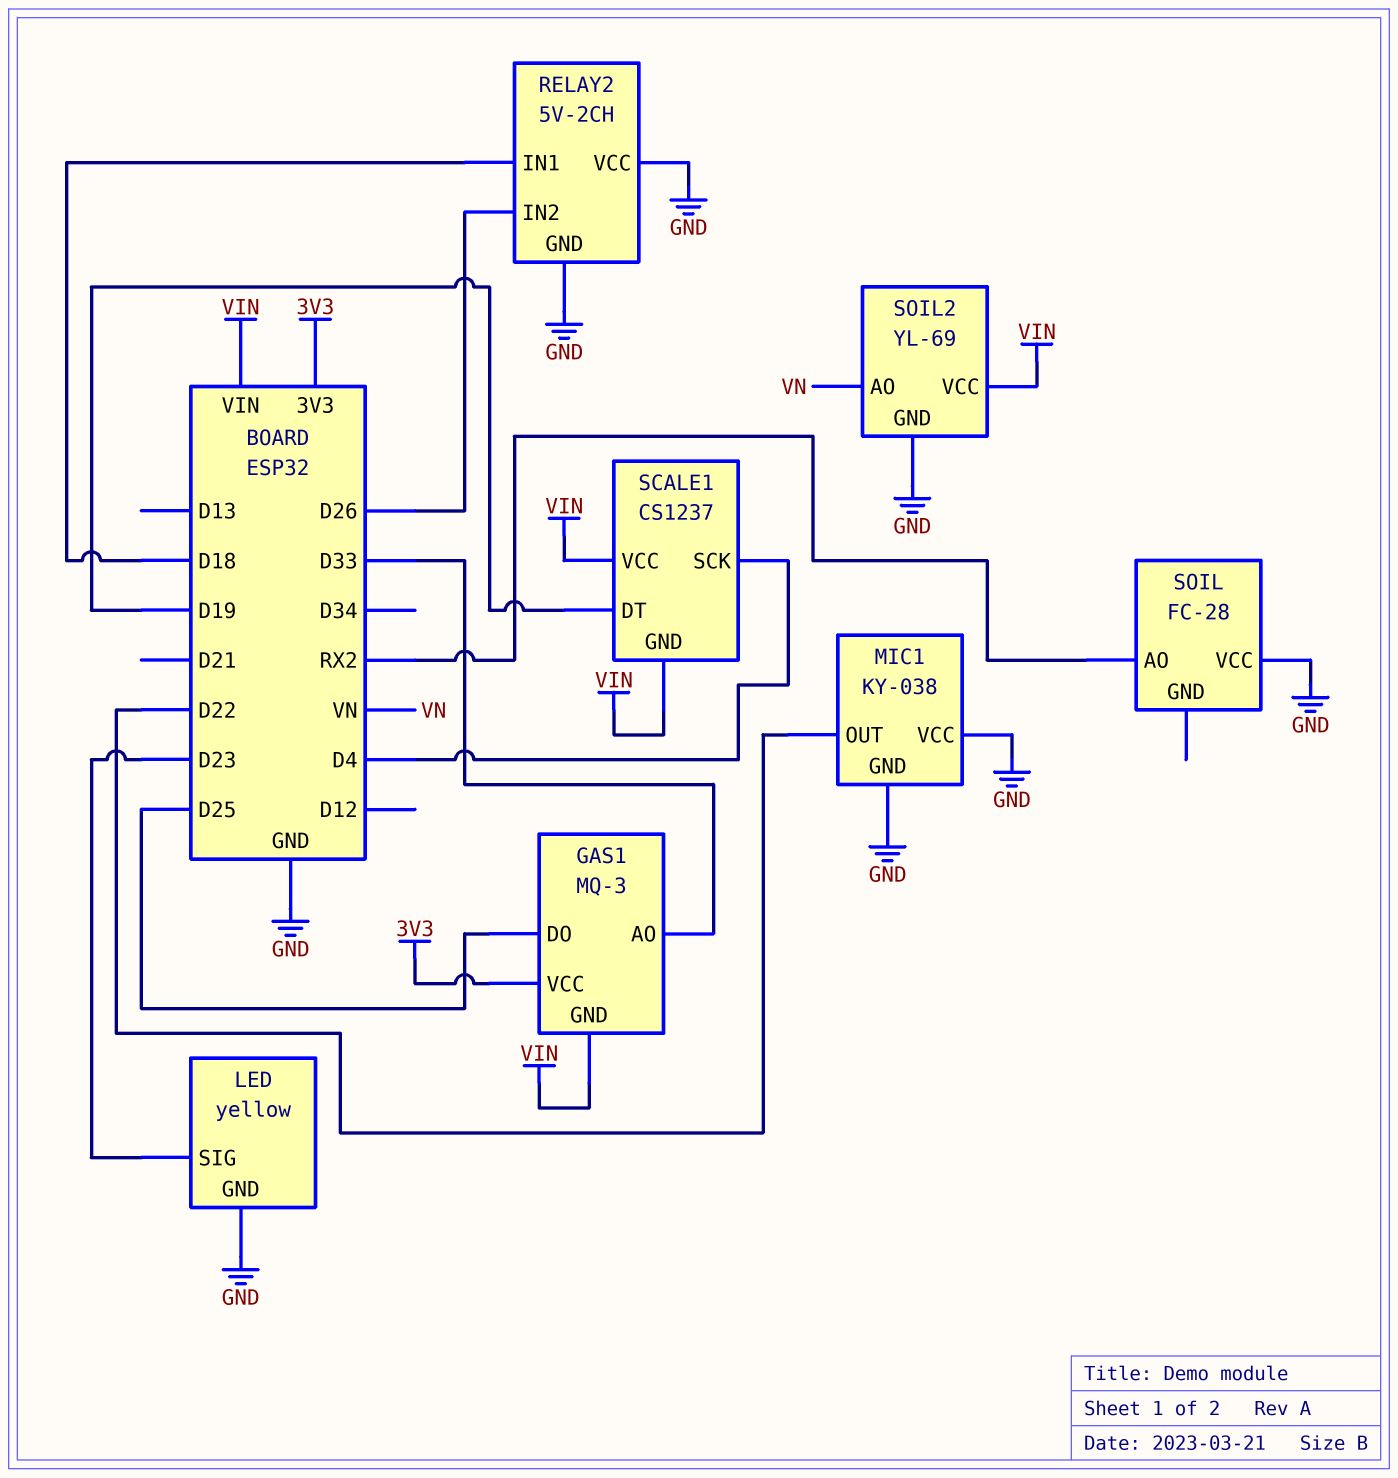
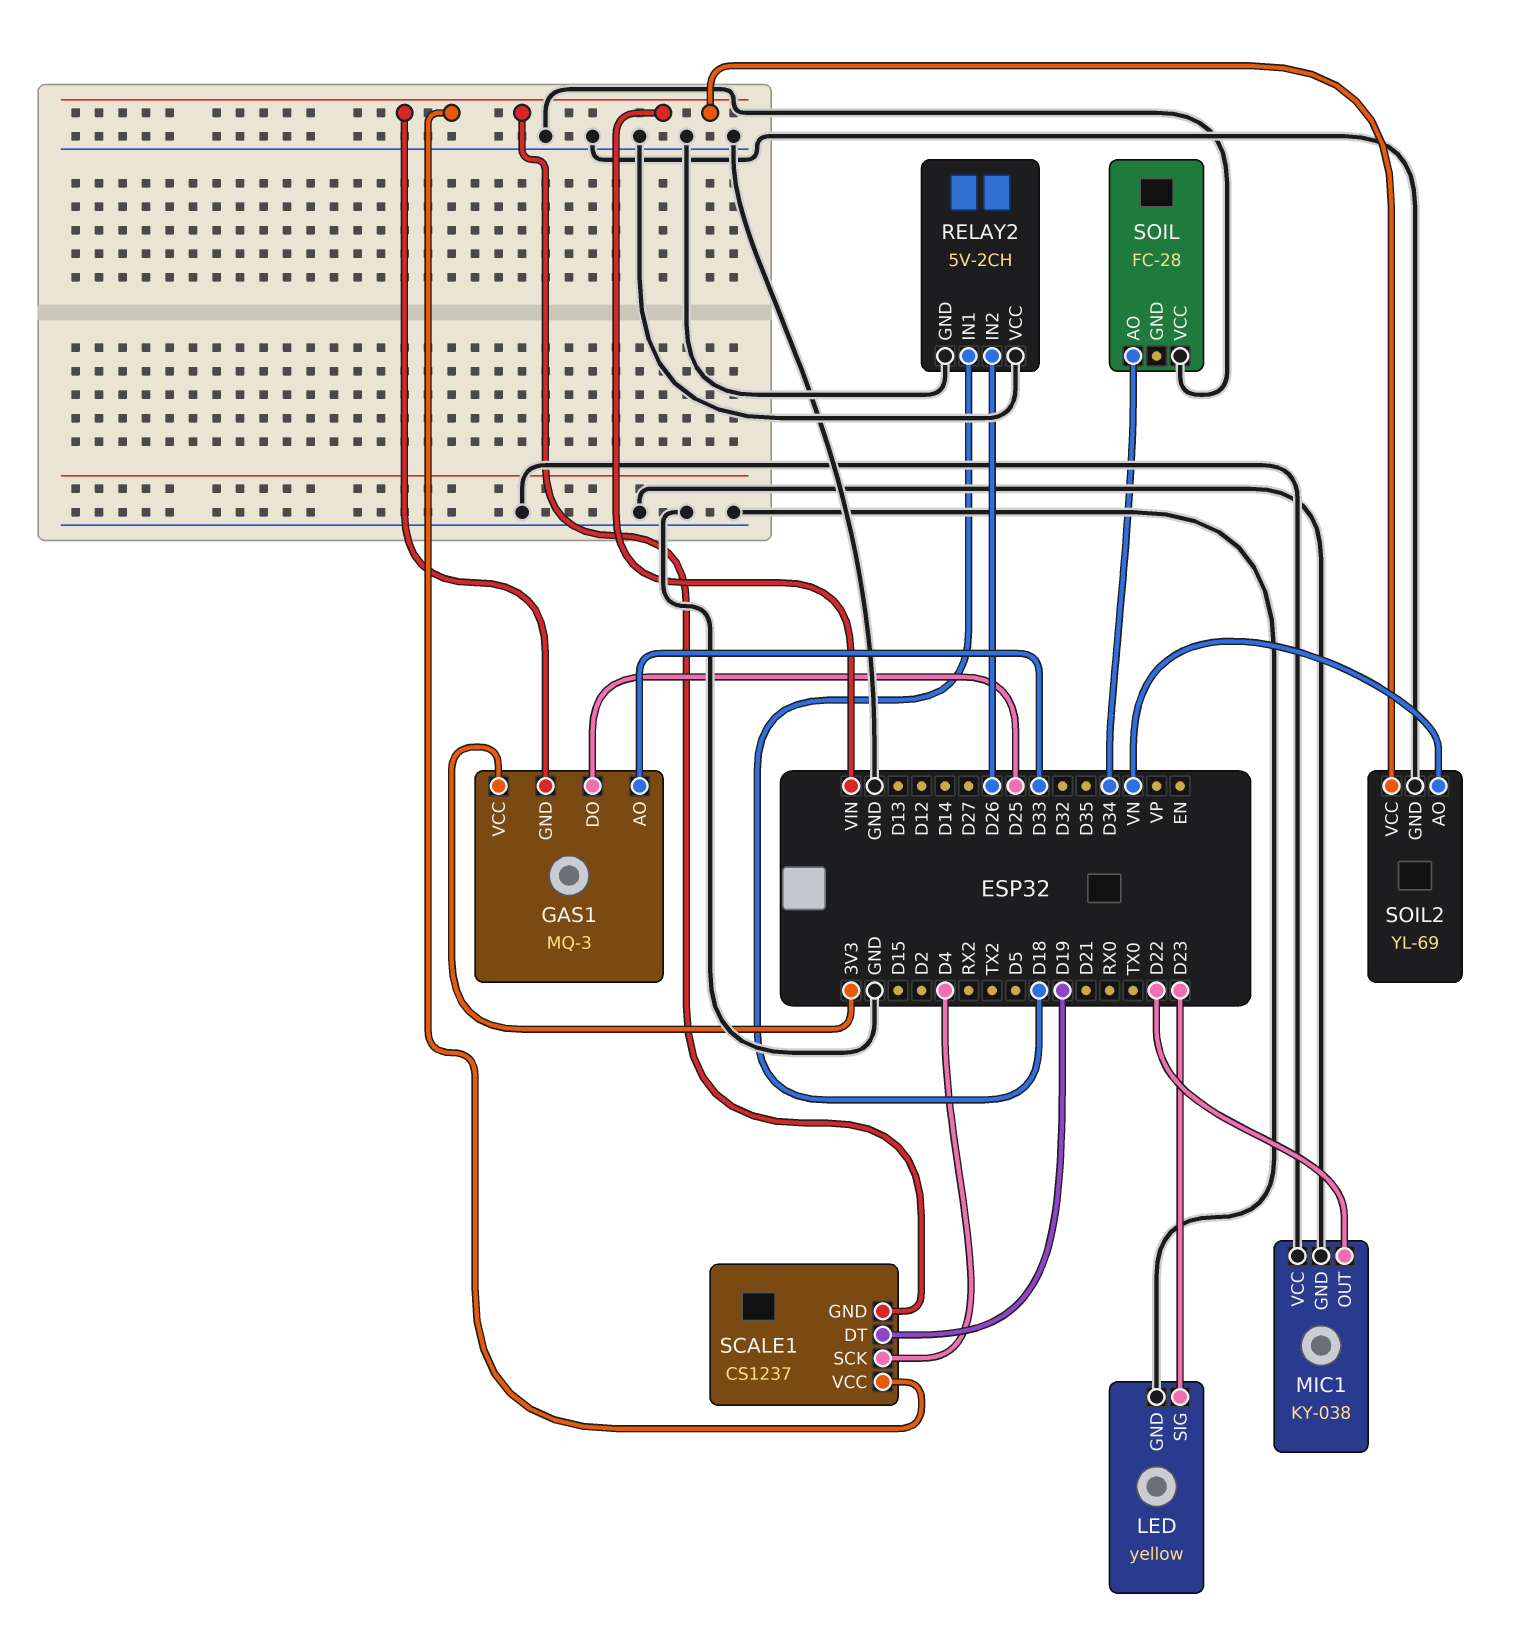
SOIL pin AO: RX2 -> D34

